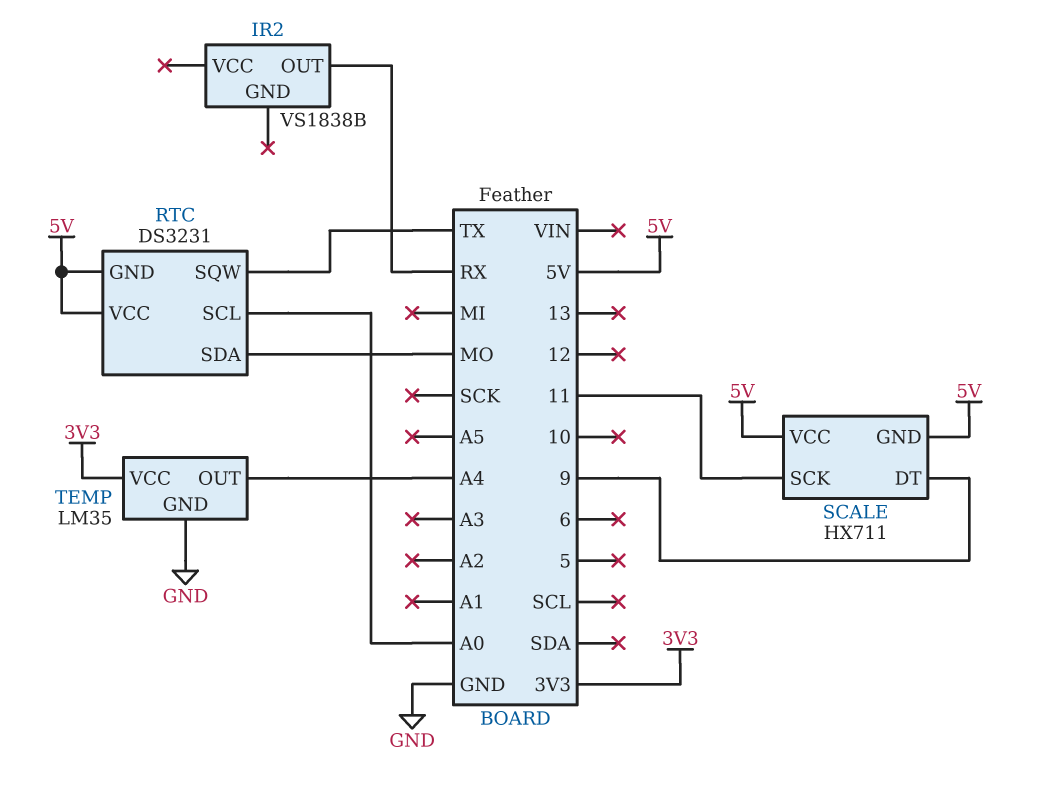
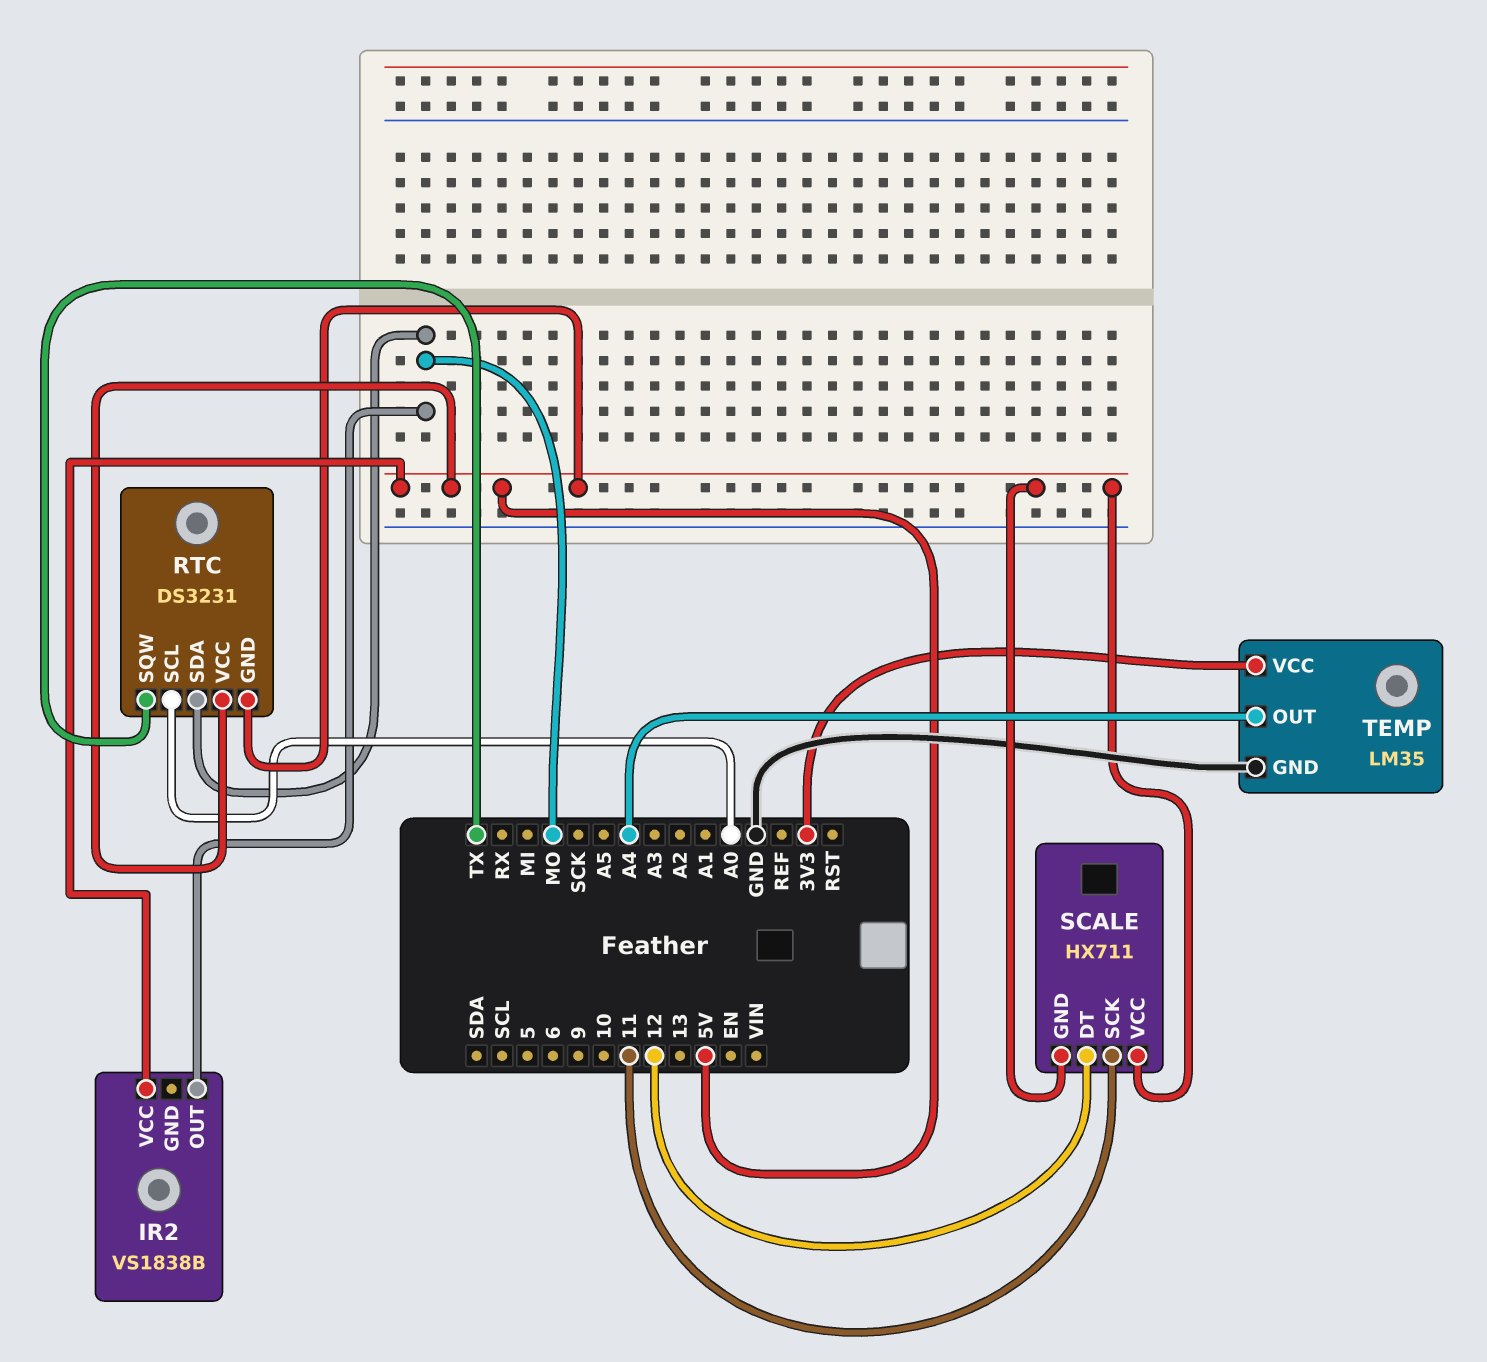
IR2 pin OUT: RX -> MO
IR2 pin VCC: none -> 5V
SCALE pin DT: 9 -> 12

